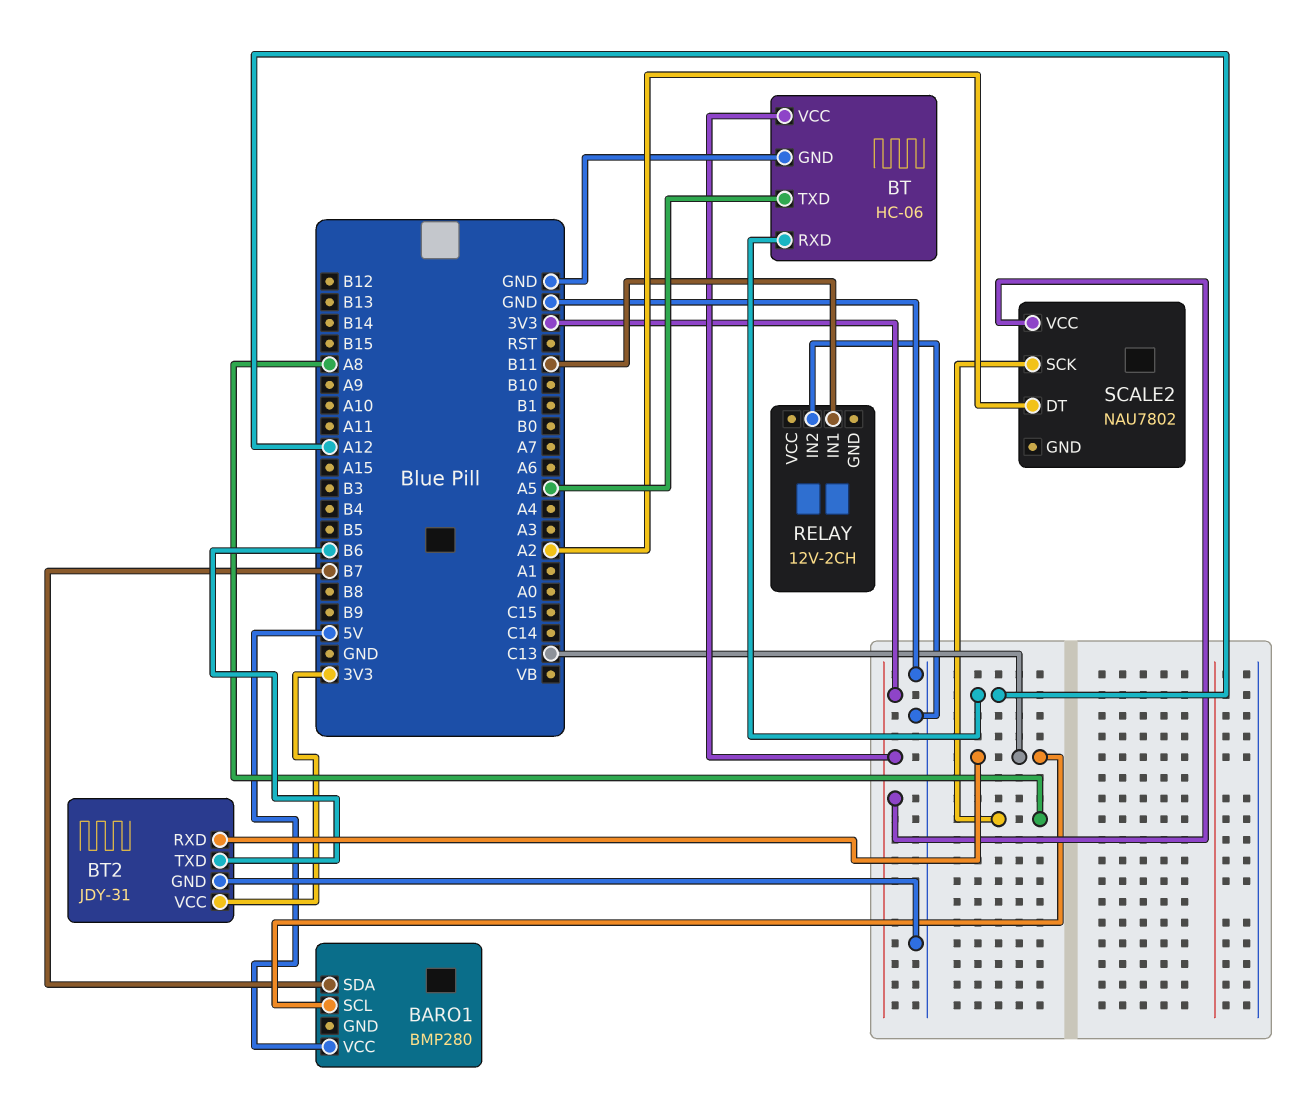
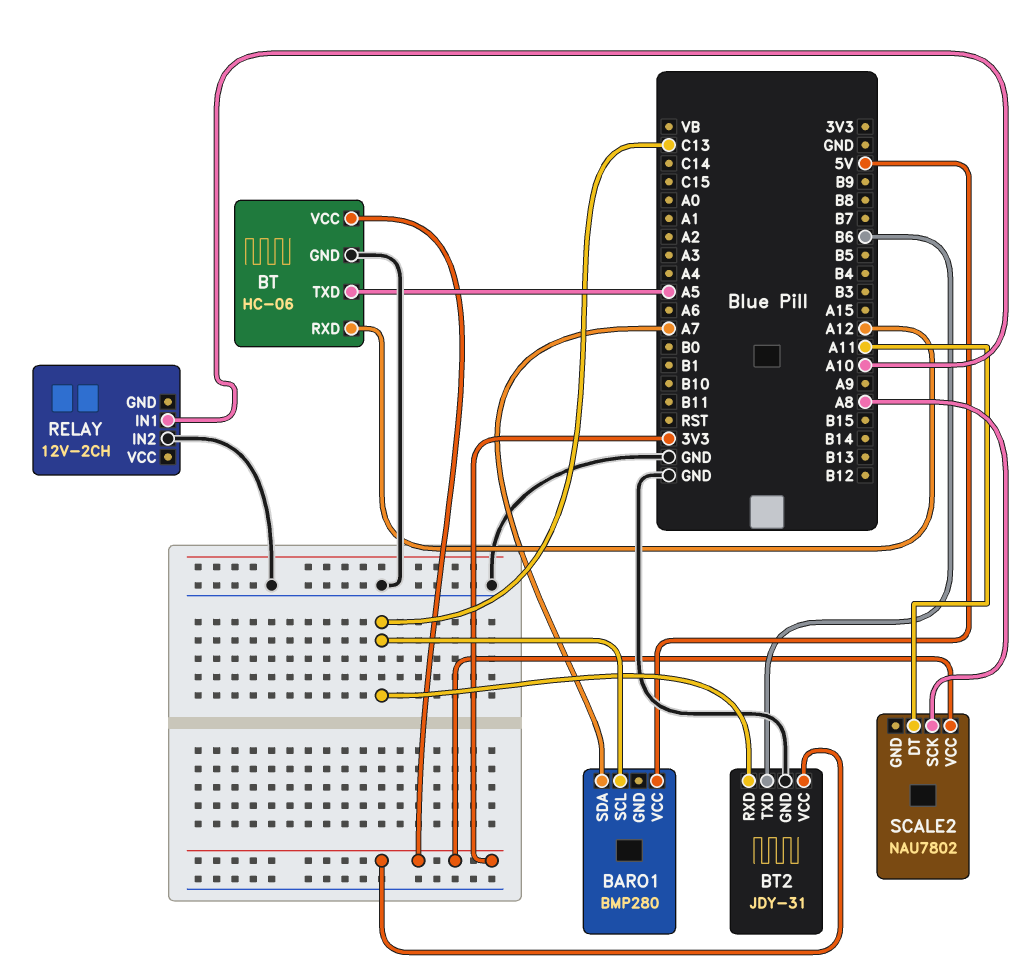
BARO1 pin SDA: B7 -> A7
RELAY pin IN1: B11 -> A10
SCALE2 pin DT: A2 -> A11

